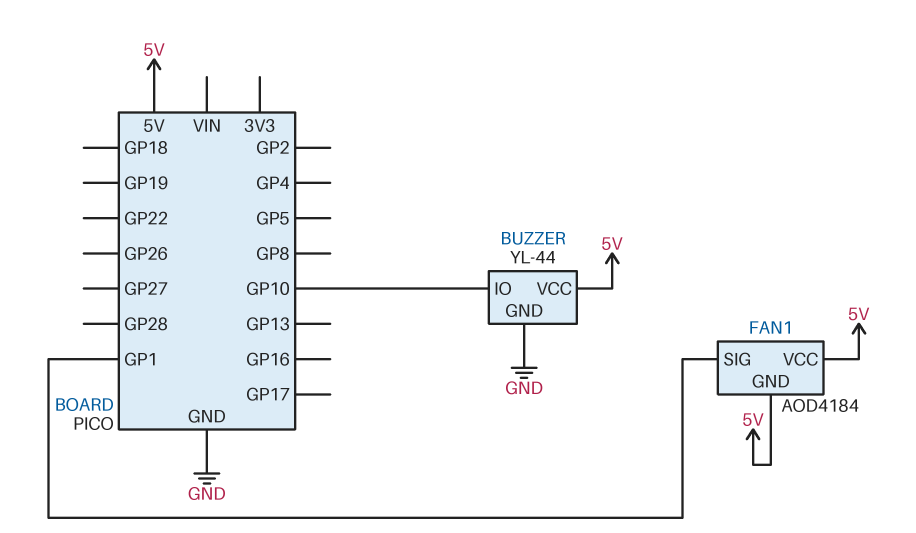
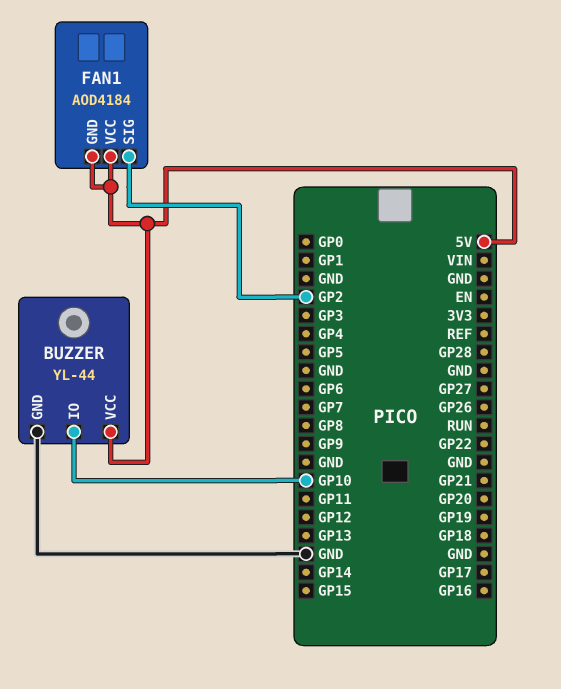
FAN1 pin SIG: GP1 -> GP2

